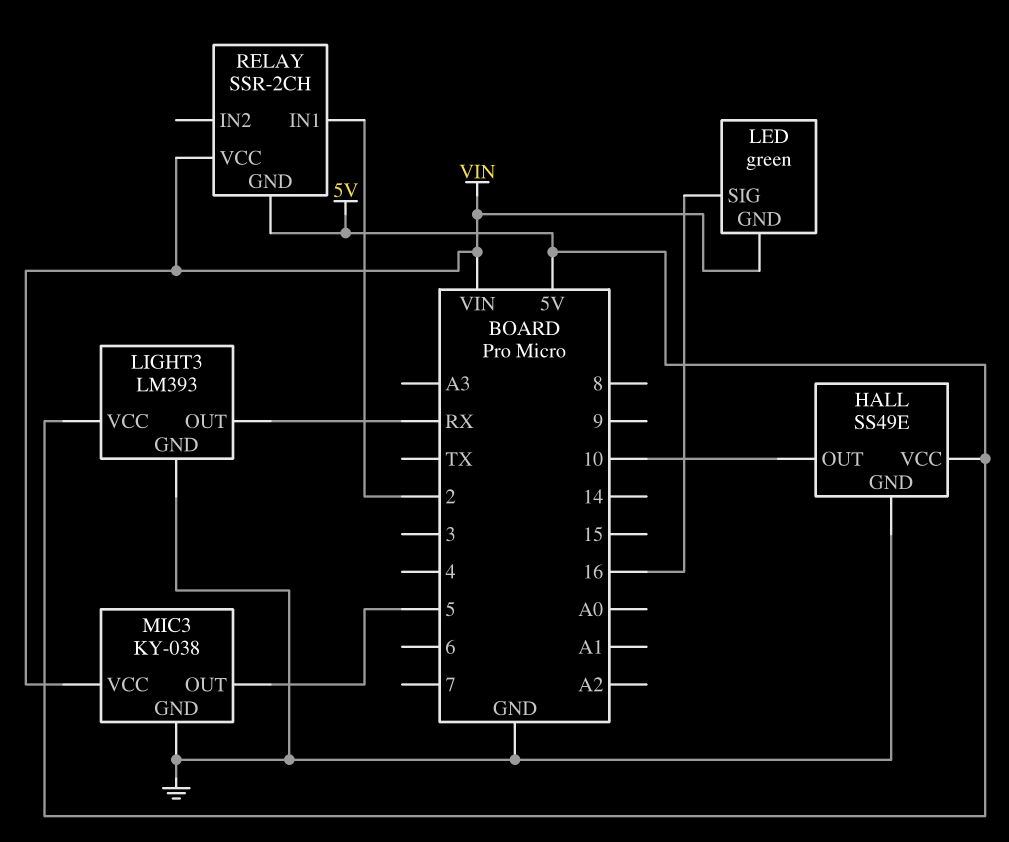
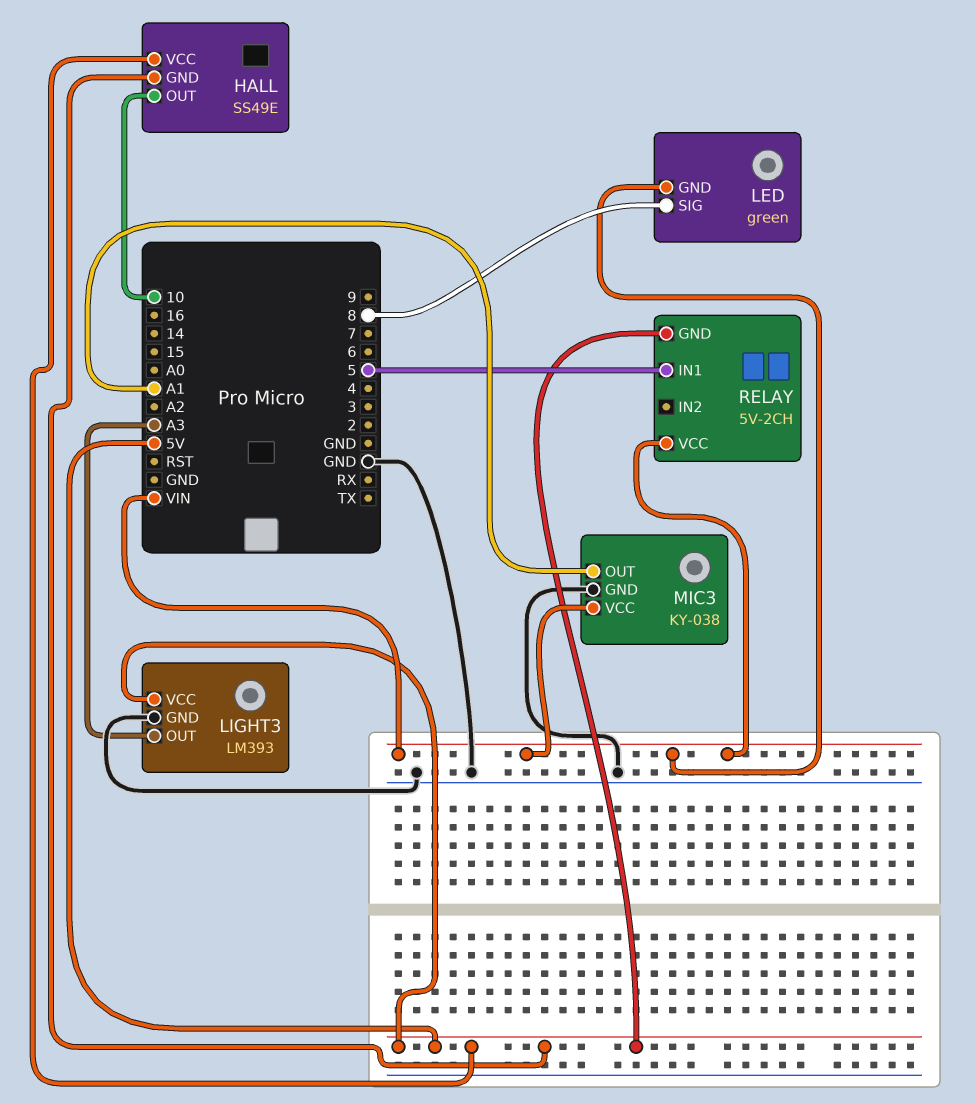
HALL pin GND: GND -> 5V
LED pin SIG: 16 -> 8
LIGHT3 pin OUT: RX -> A3
MIC3 pin OUT: 5 -> A1
RELAY: SSR-2CH -> 5V-2CH
RELAY pin IN1: 2 -> 5

